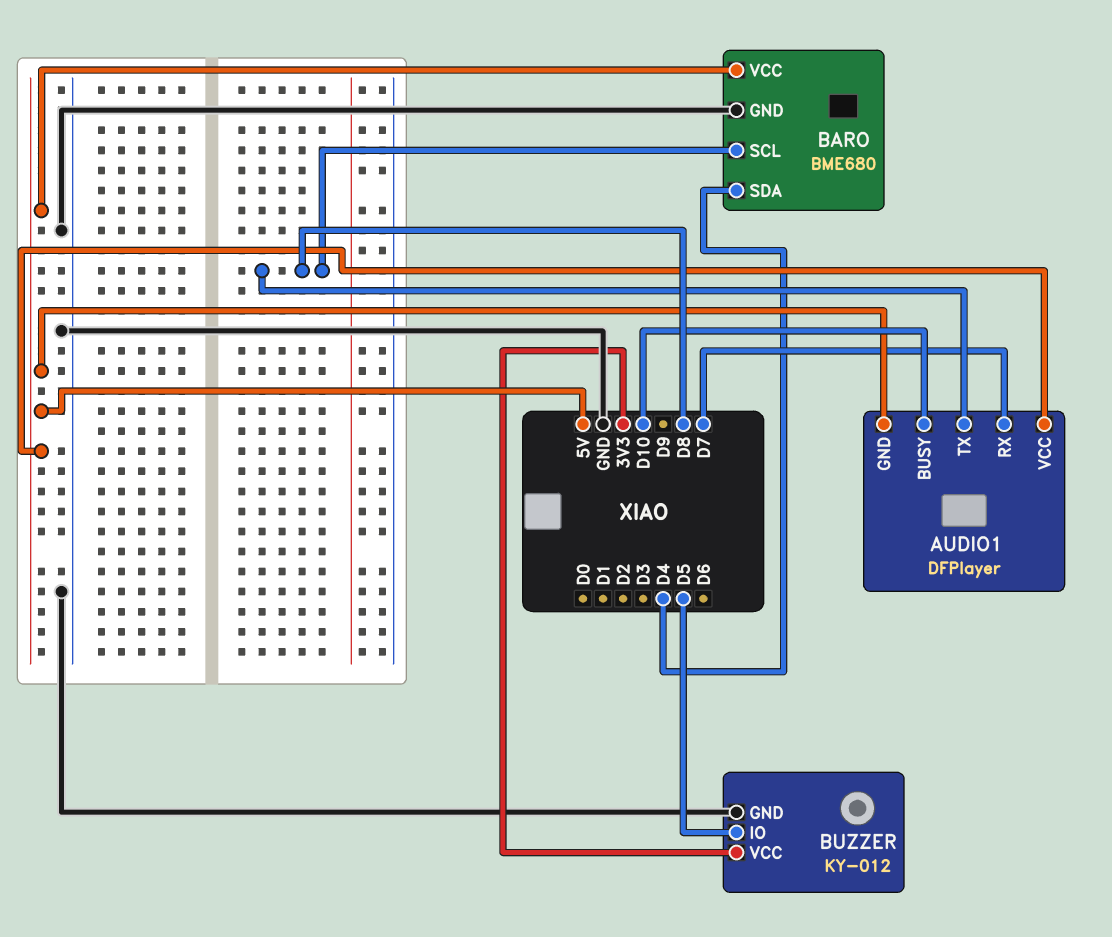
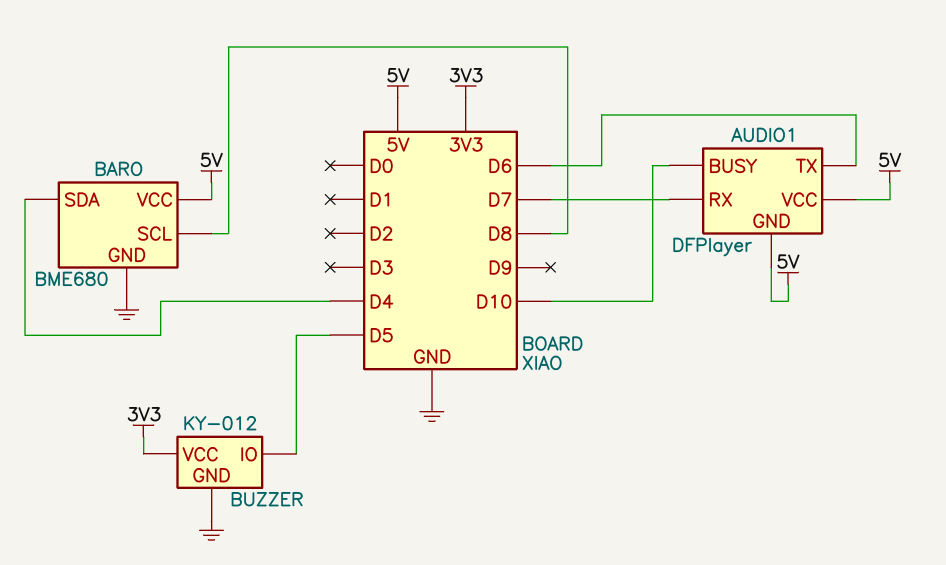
AUDIO1 pin TX: D8 -> D6

